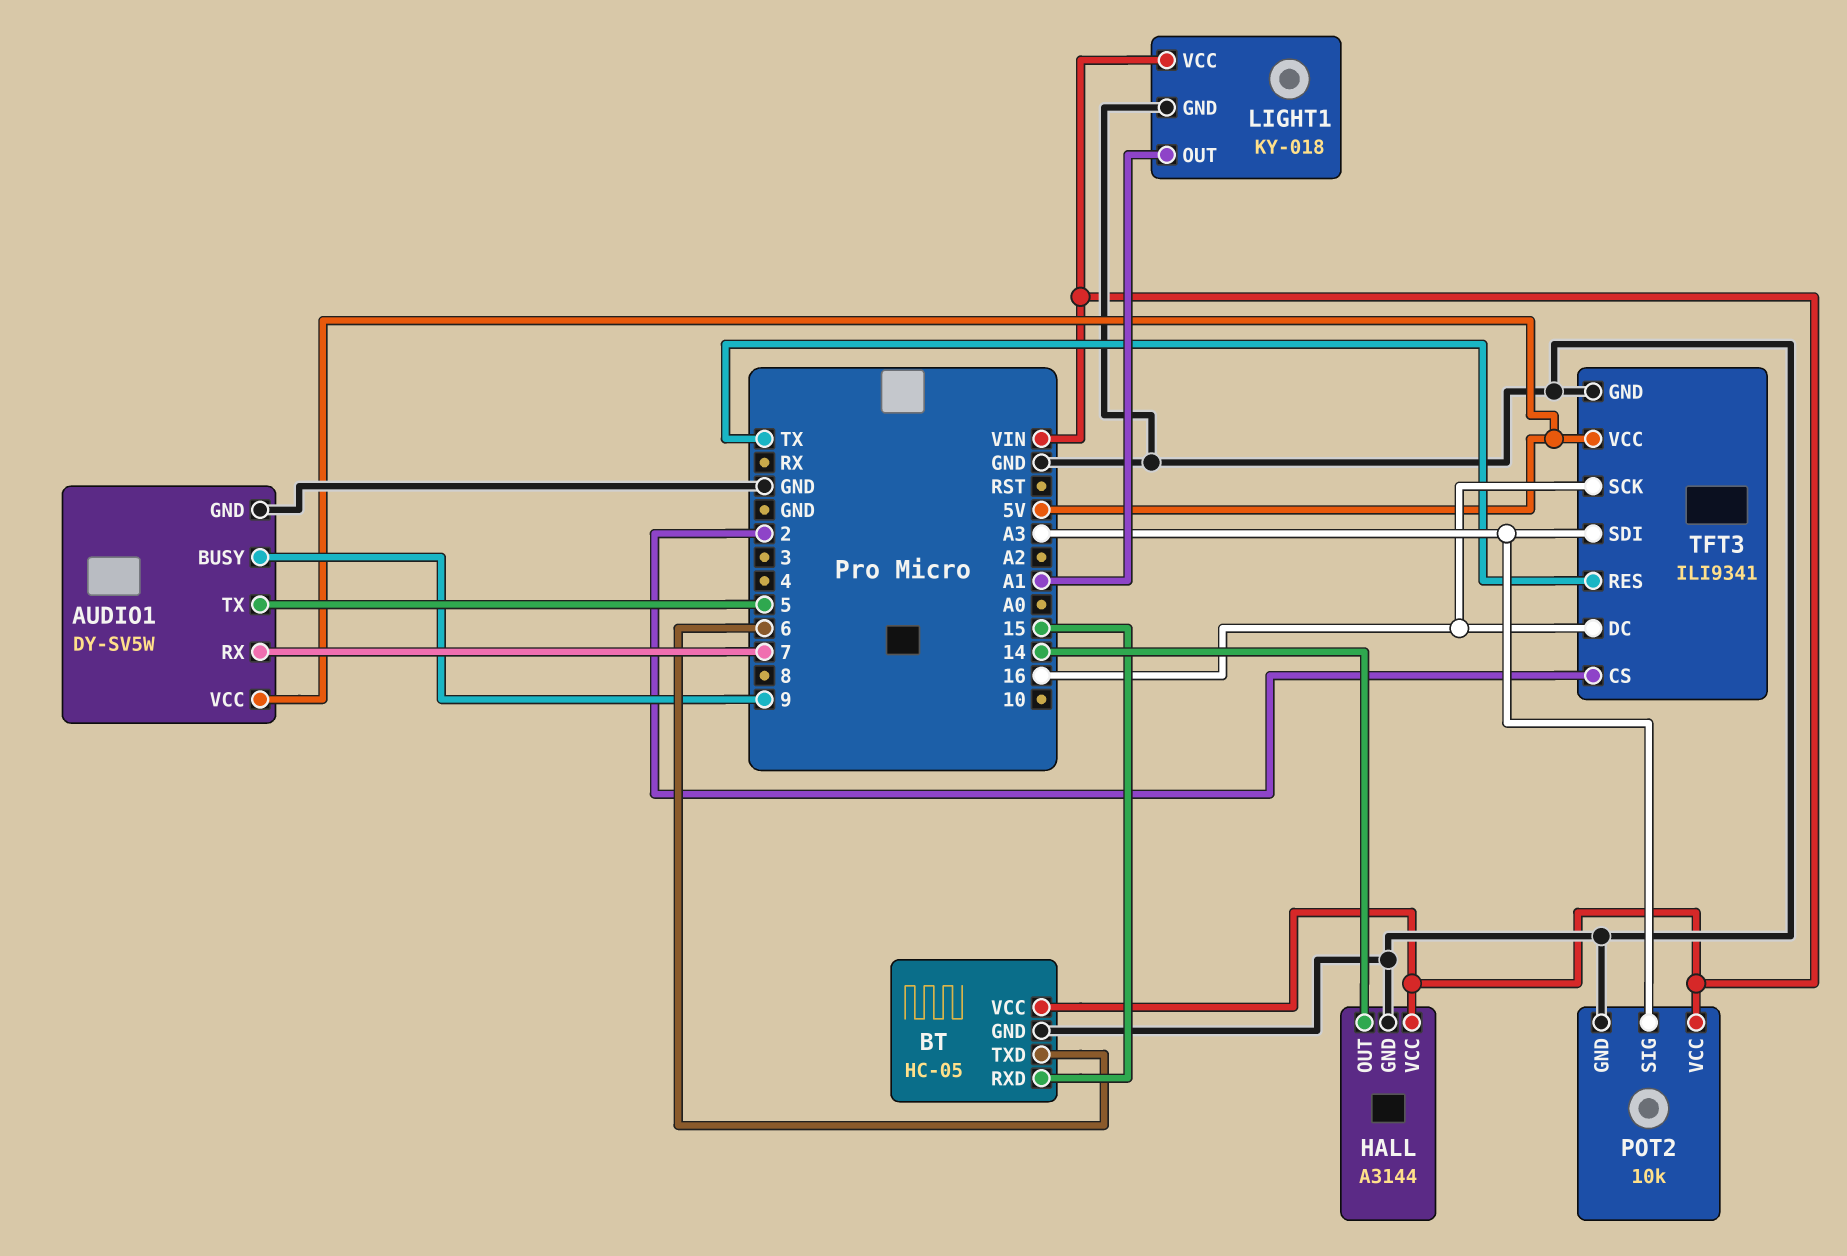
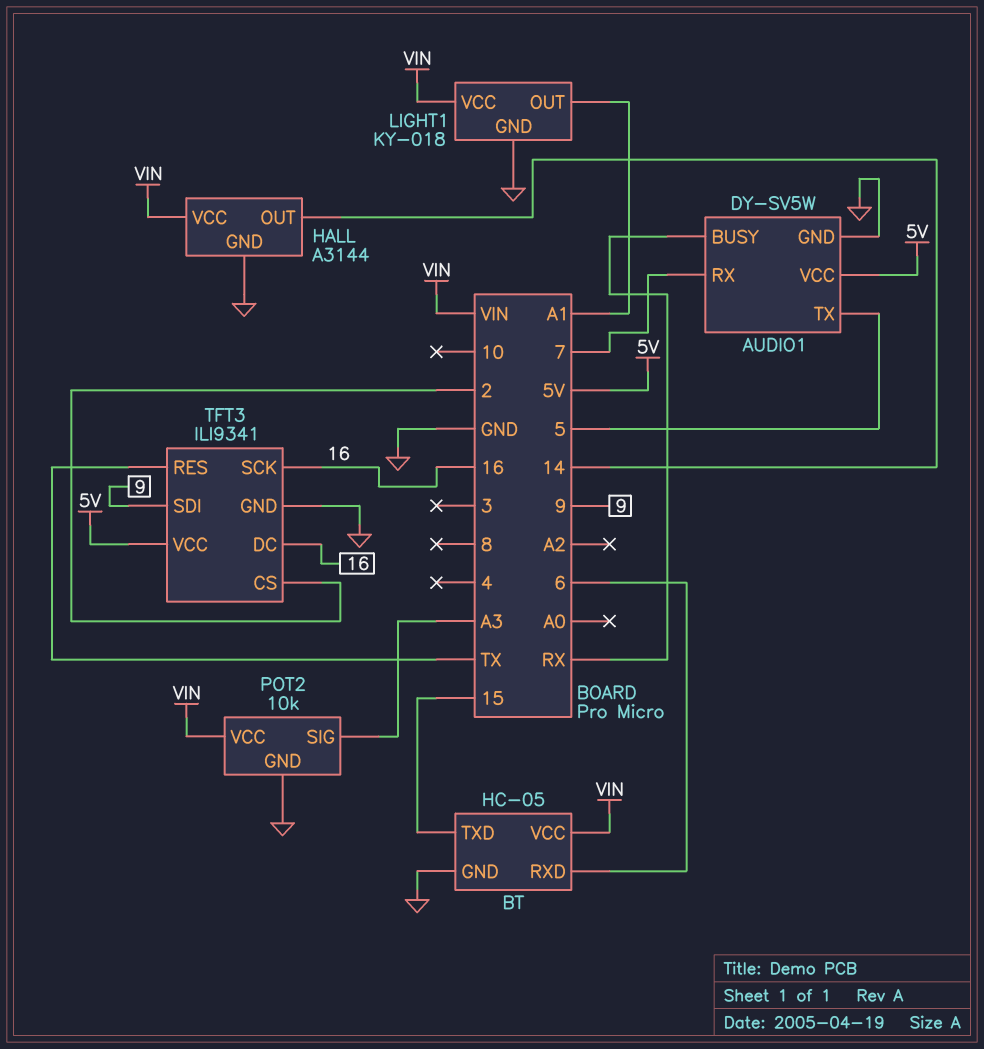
AUDIO1 pin BUSY: 9 -> RX
BT pin RXD: 15 -> 6
BT pin TXD: 6 -> 15
TFT3 pin SDI: A3 -> 9

